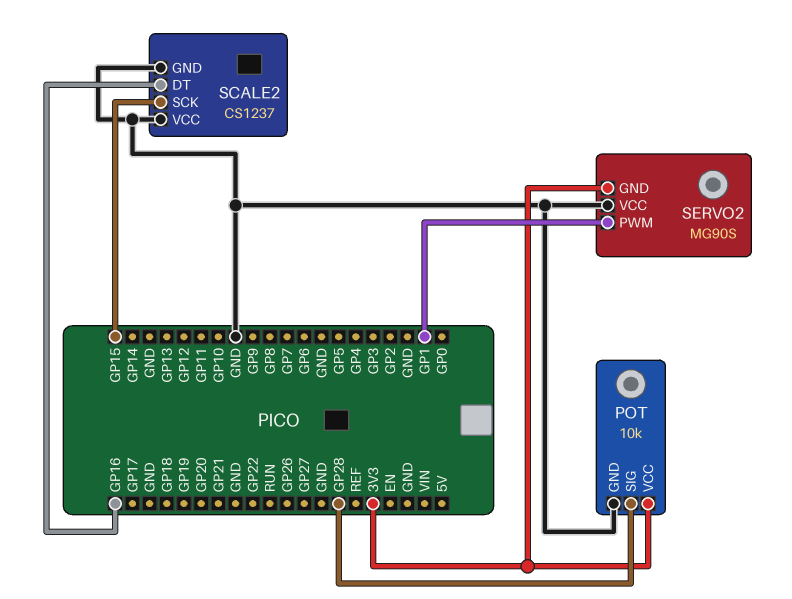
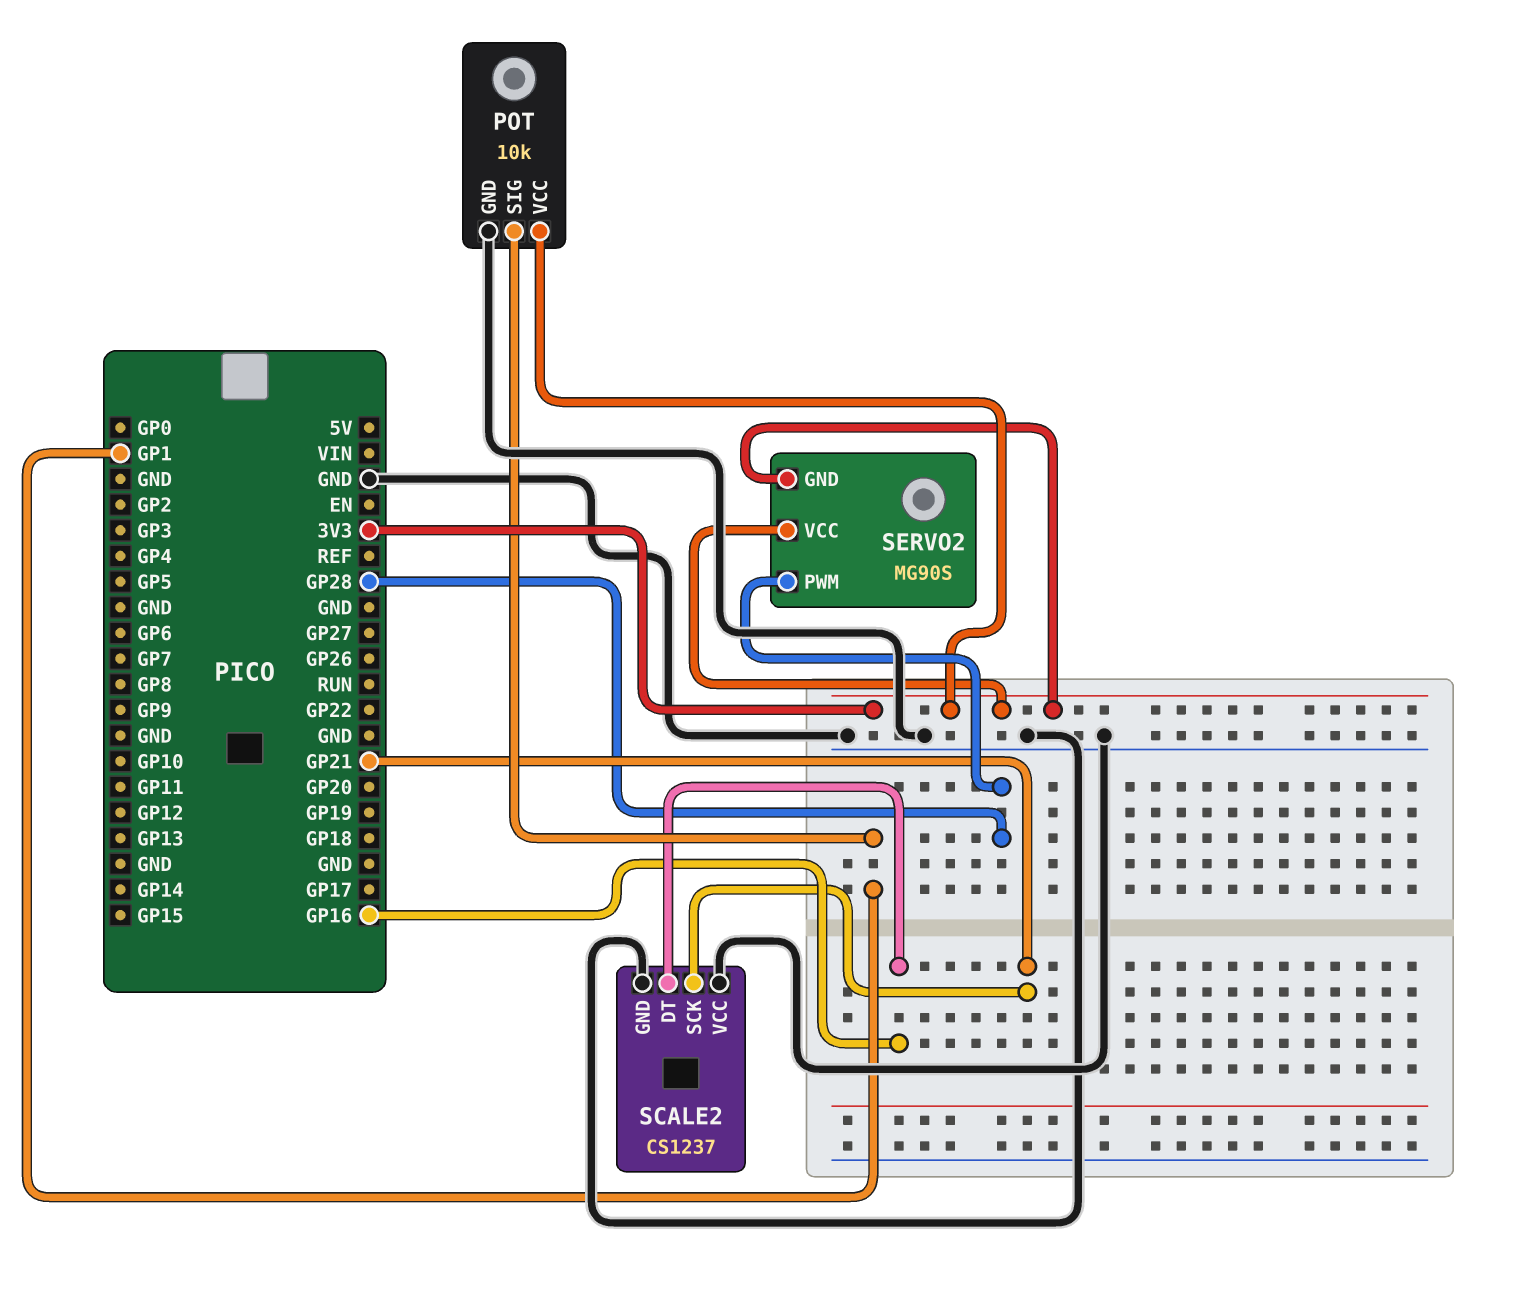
POT pin SIG: GP28 -> GP1
SCALE2 pin SCK: GP15 -> GP21
SERVO2 pin PWM: GP1 -> GP28
SERVO2 pin VCC: GND -> 3V3

